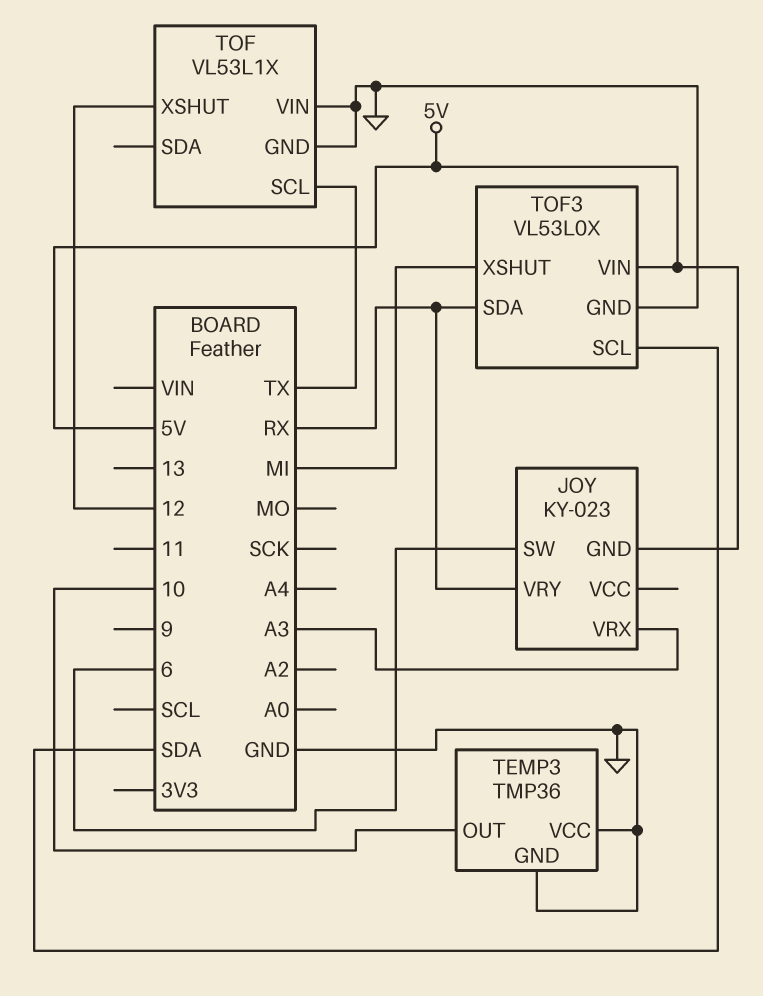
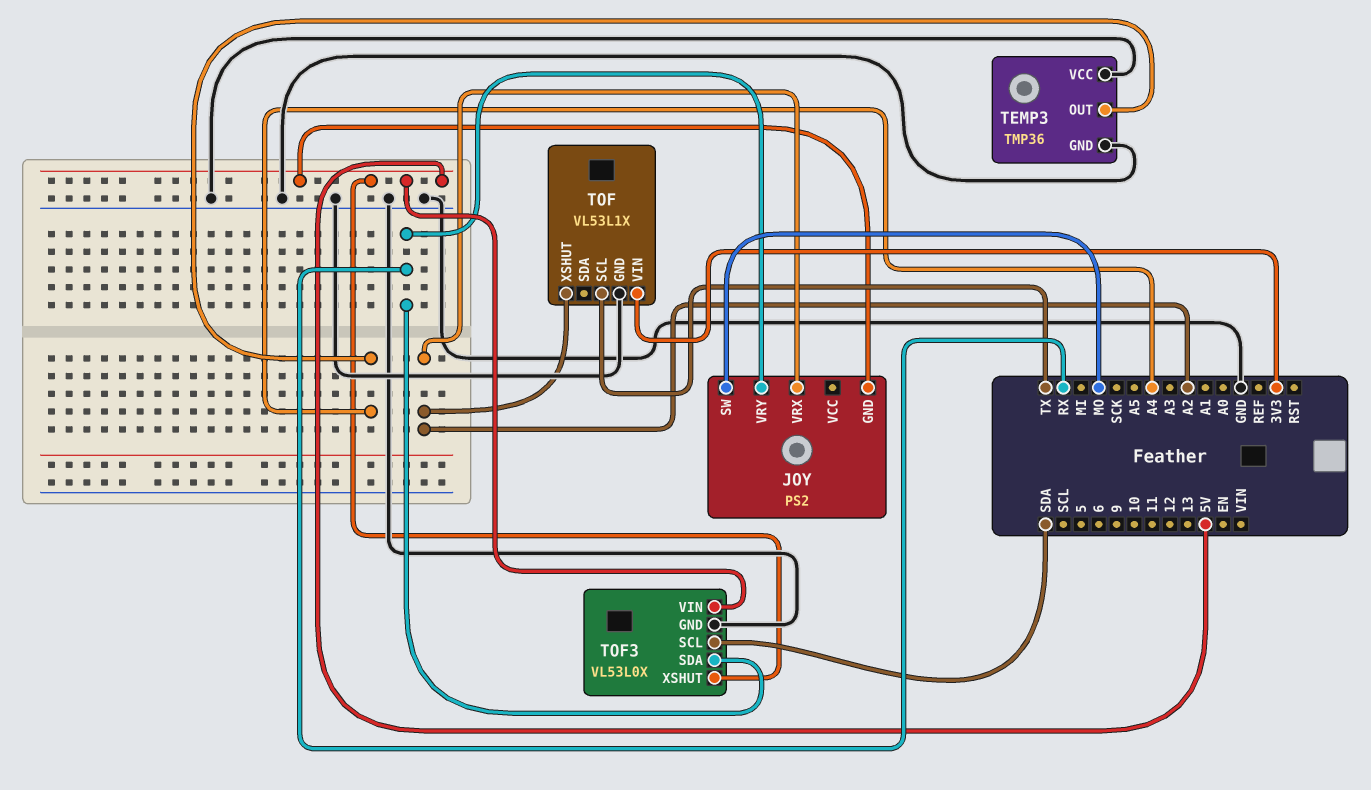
JOY: KY-023 -> PS2
JOY pin SW: 6 -> MO
JOY pin VRX: A3 -> A2
TEMP3 pin OUT: 10 -> A4
TOF pin VIN: GND -> 3V3
TOF pin XSHUT: 12 -> A2
TOF3 pin XSHUT: MI -> 5V

